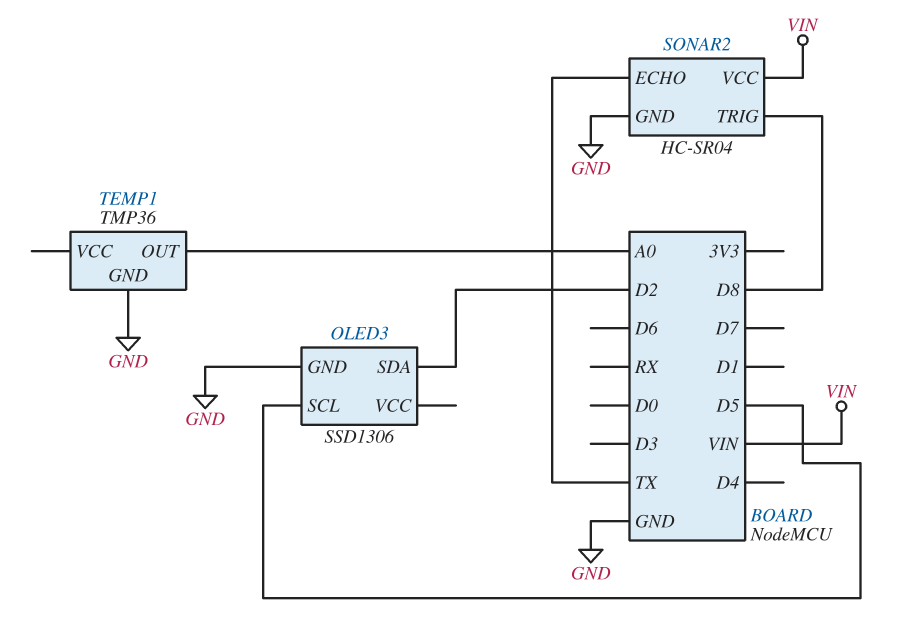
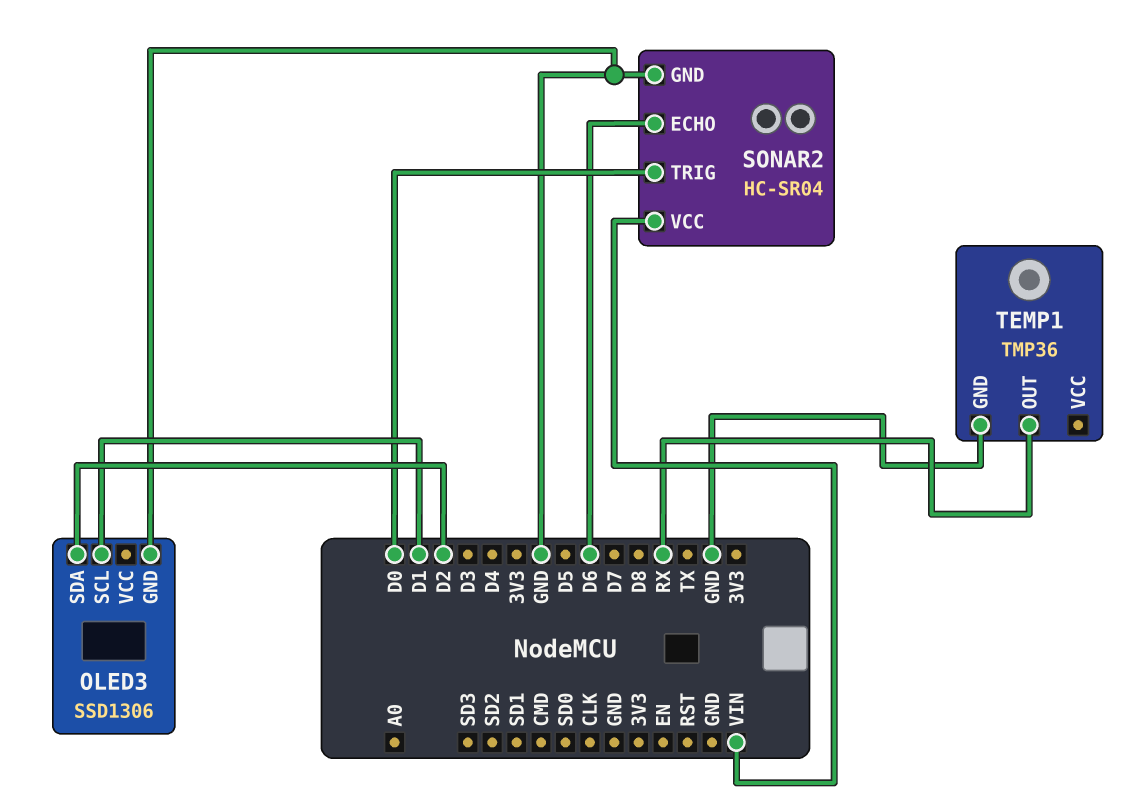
OLED3 pin SCL: D5 -> D1
SONAR2 pin ECHO: TX -> D6
SONAR2 pin TRIG: D8 -> D0
TEMP1 pin OUT: A0 -> RX

